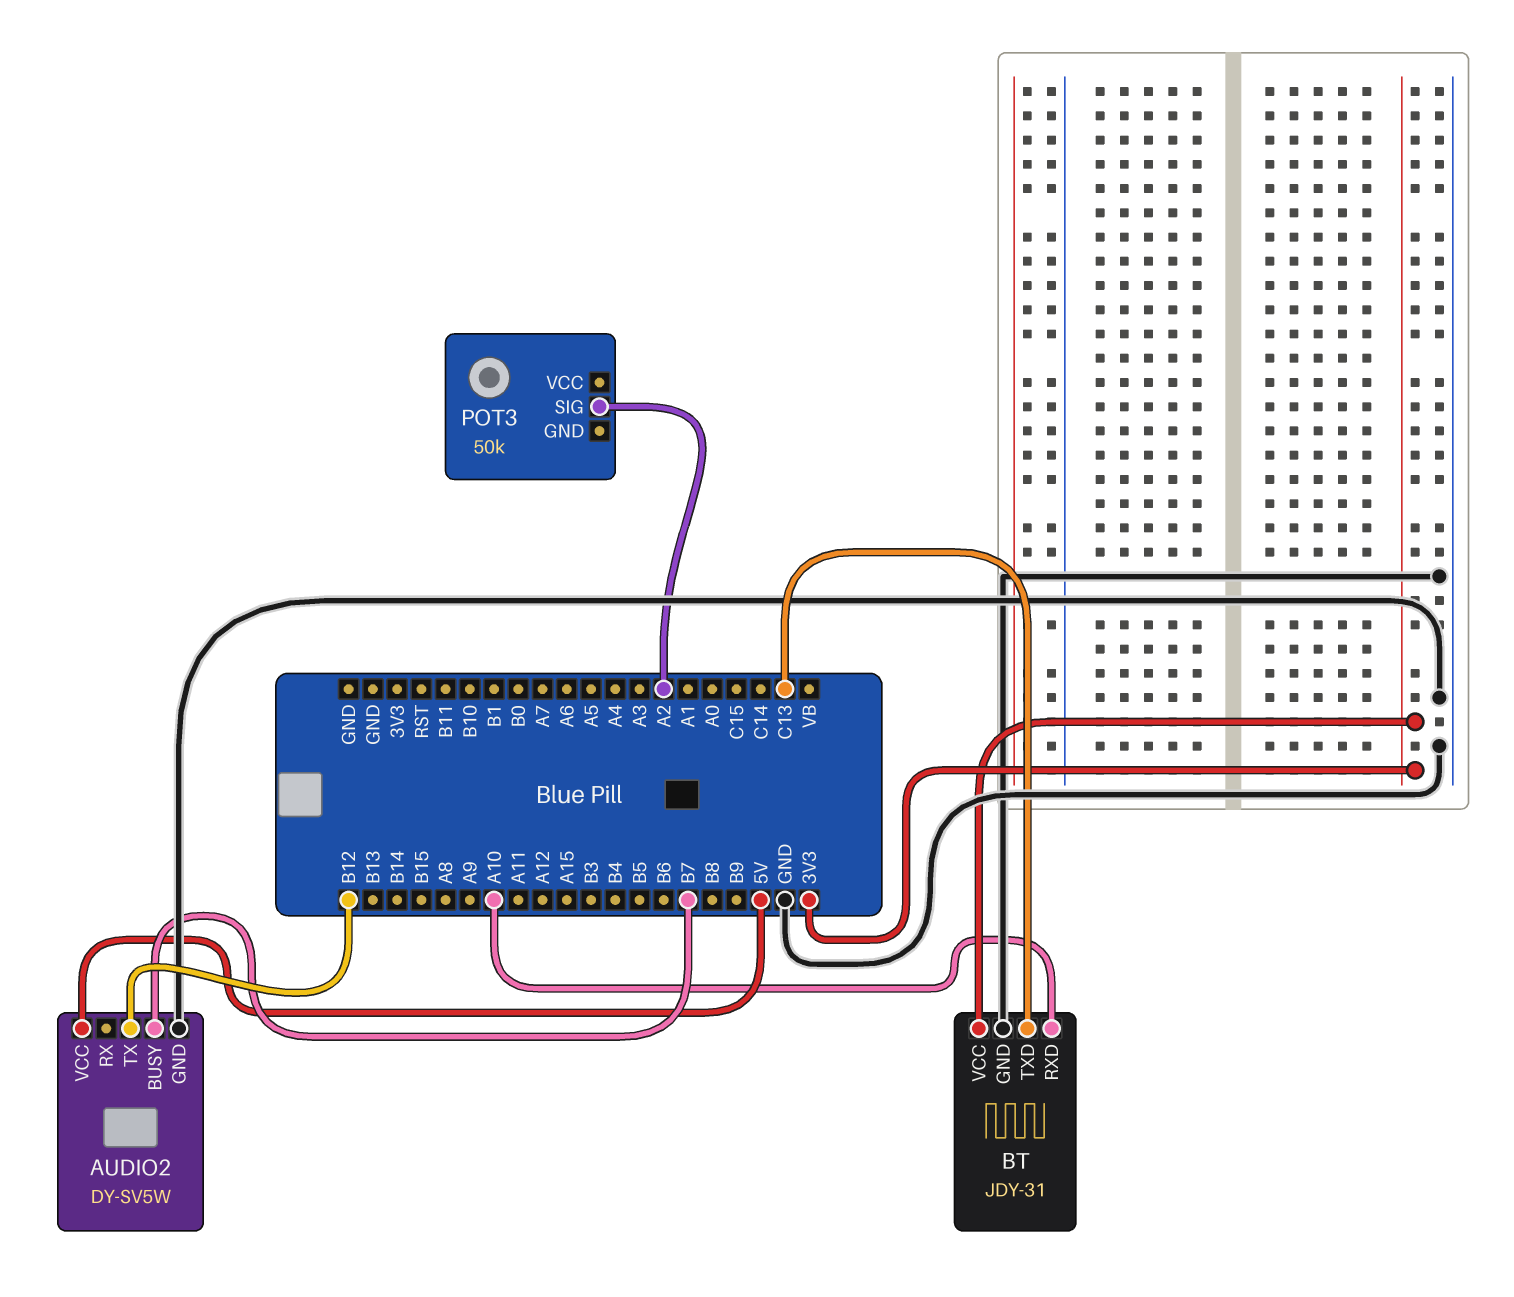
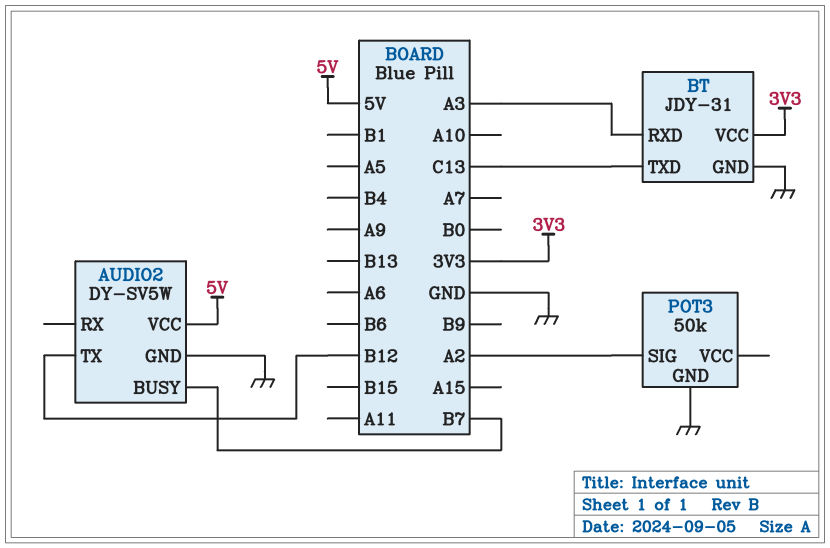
BT pin RXD: A10 -> A3
POT3 pin GND: none -> GND

